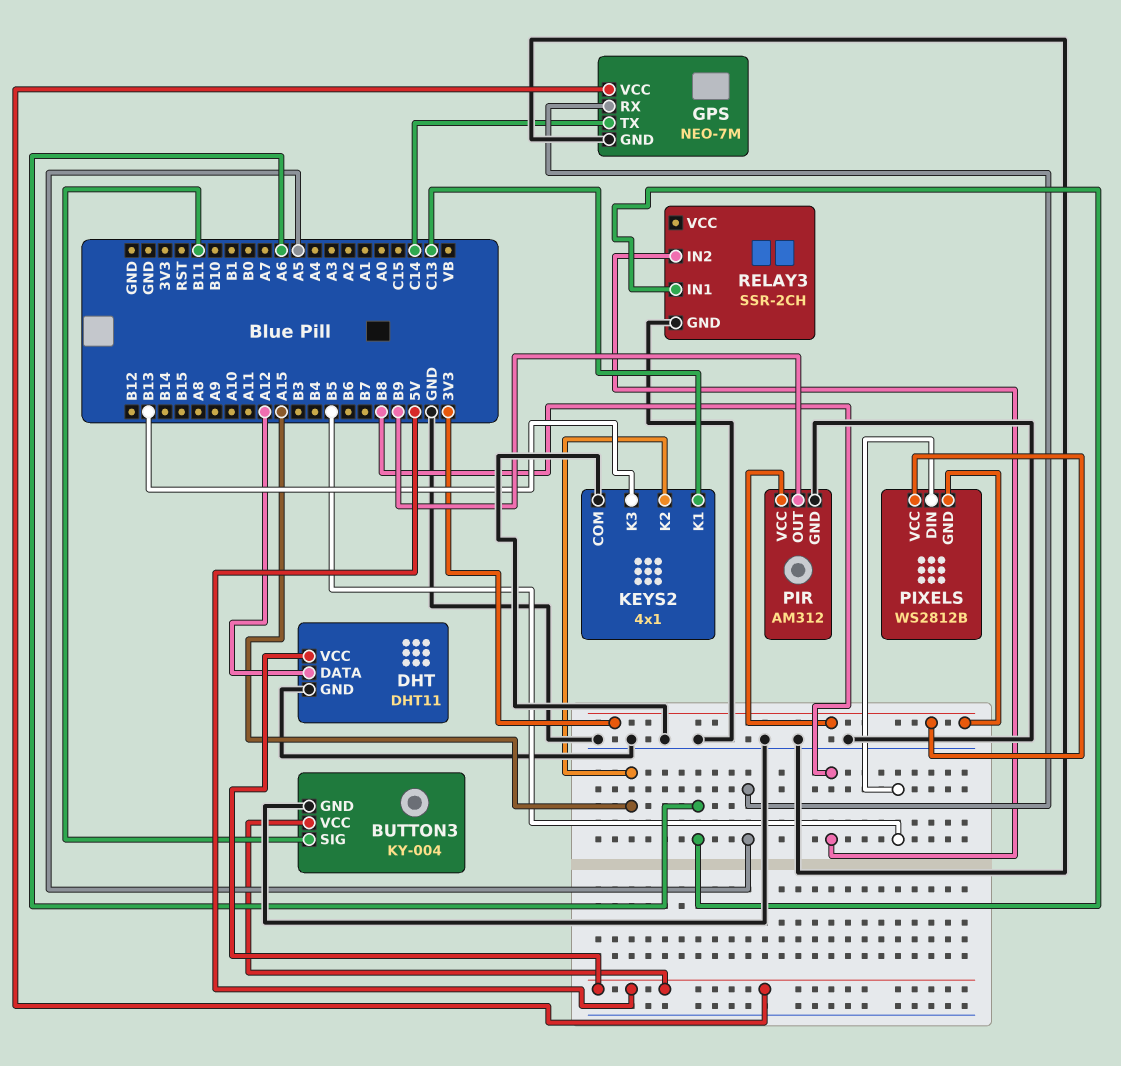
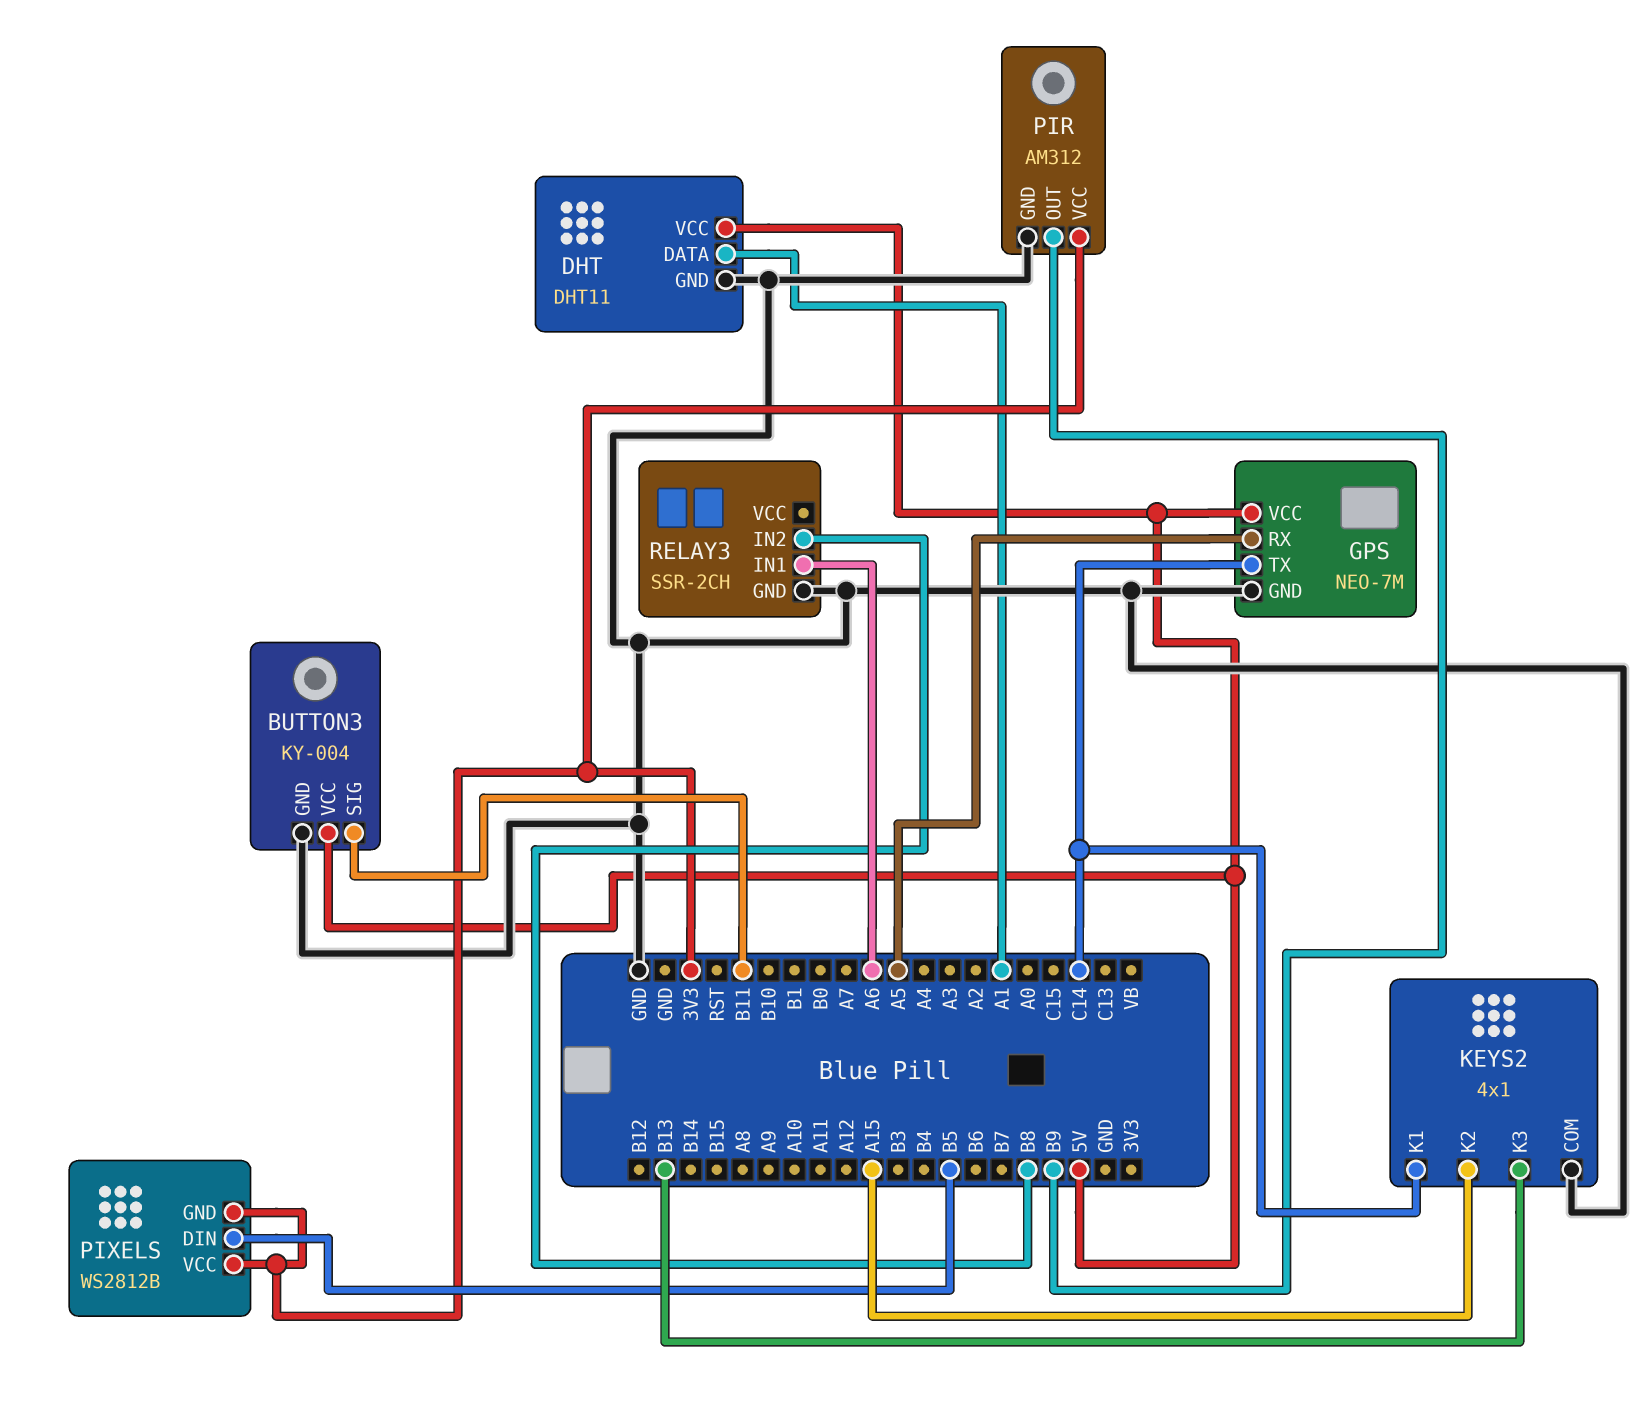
DHT pin DATA: A12 -> A1
KEYS2 pin K1: C13 -> C14

